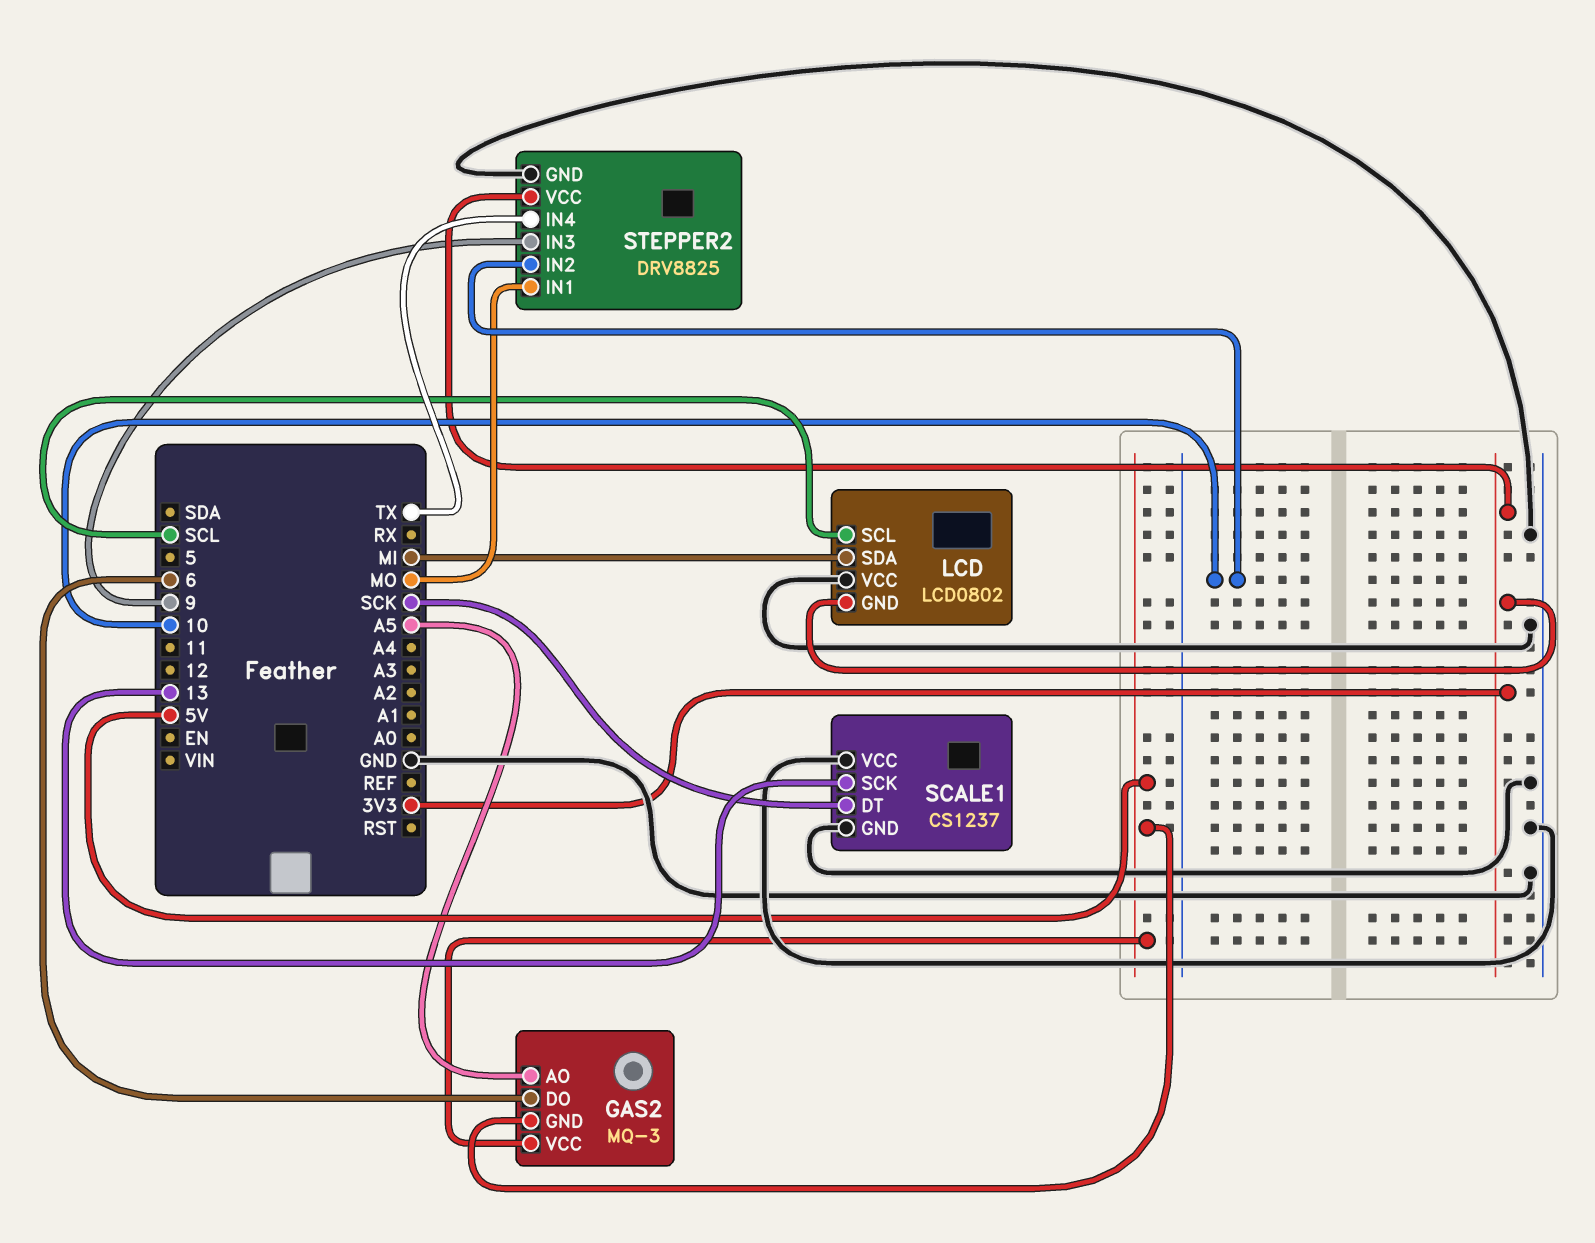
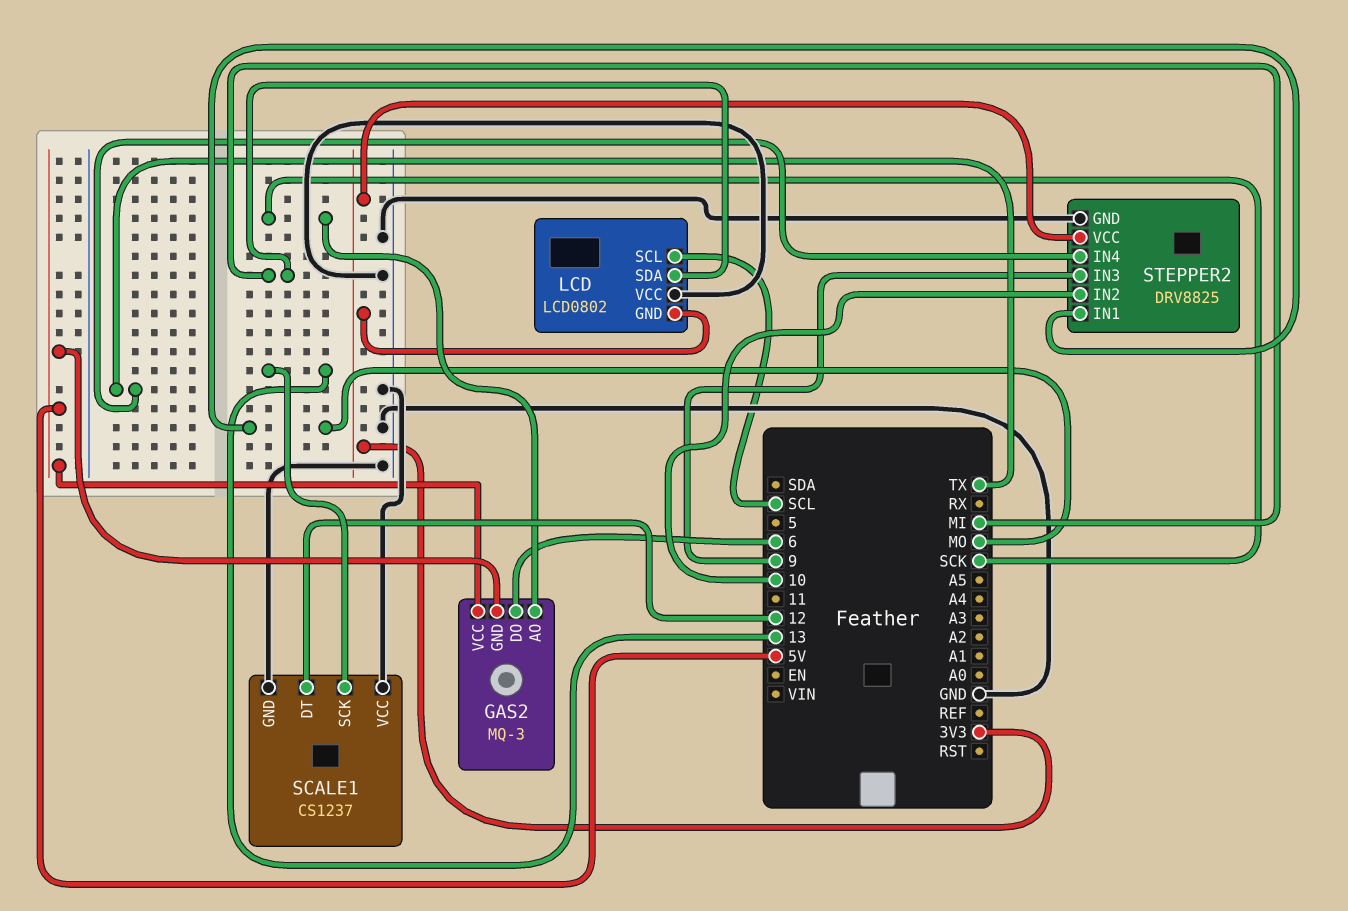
GAS2 pin AO: A5 -> SCK
SCALE1 pin DT: SCK -> 12

